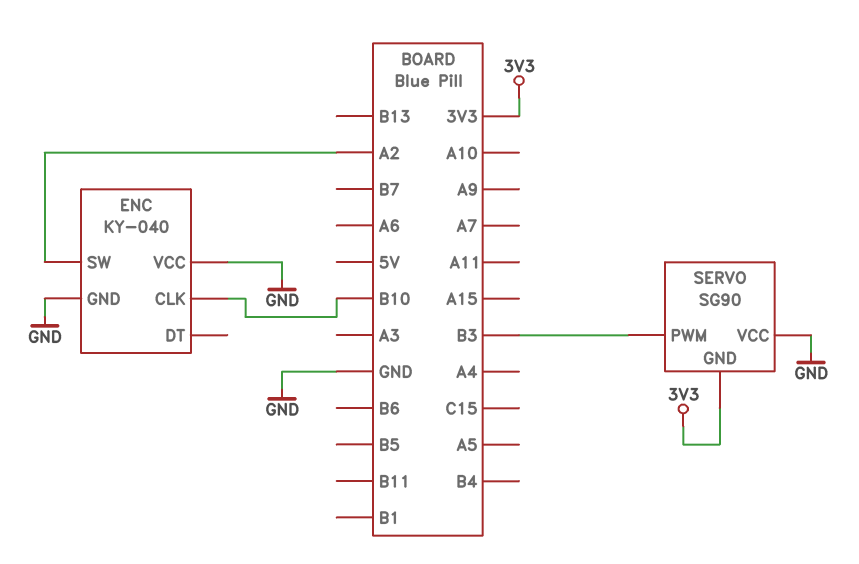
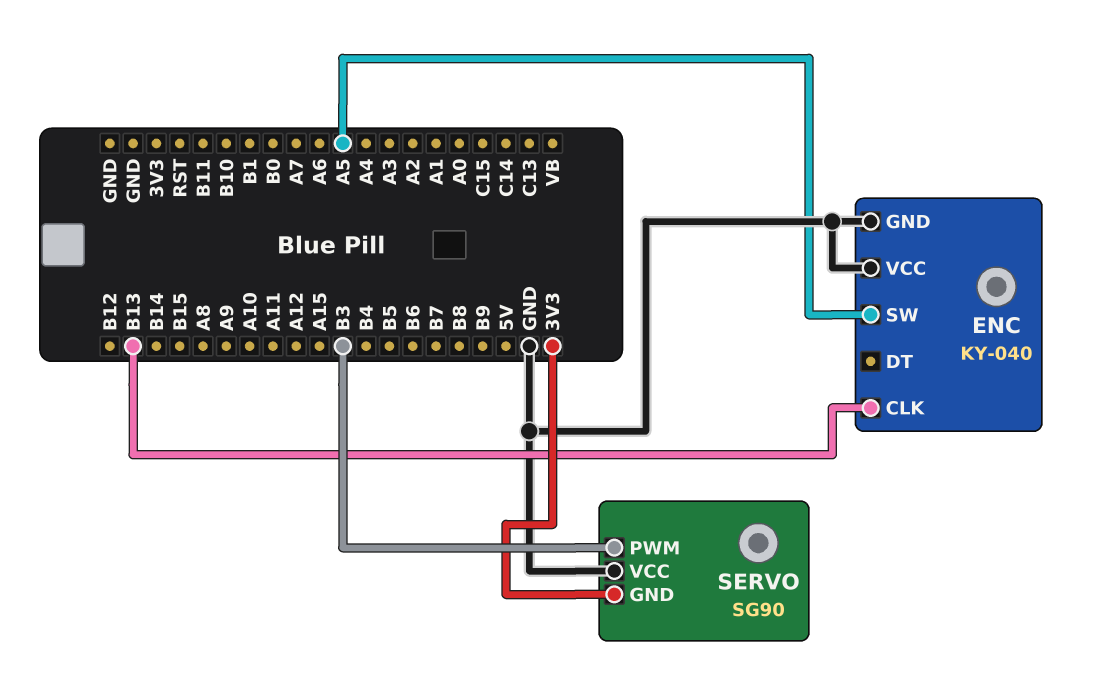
ENC pin CLK: B10 -> B13
ENC pin SW: A2 -> A5

